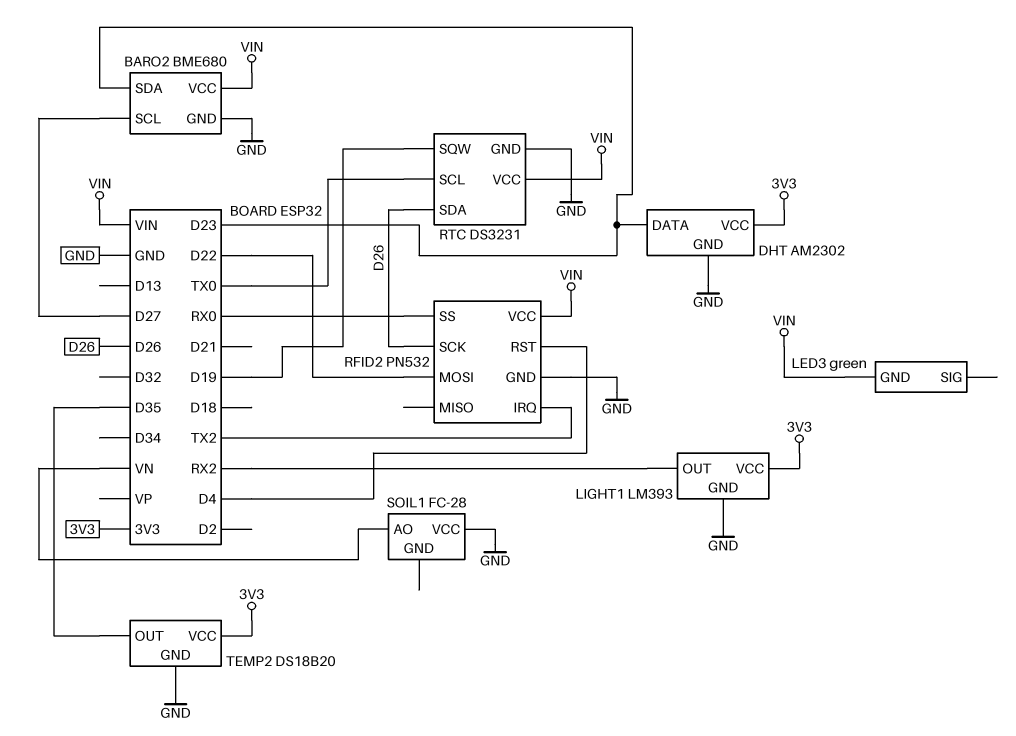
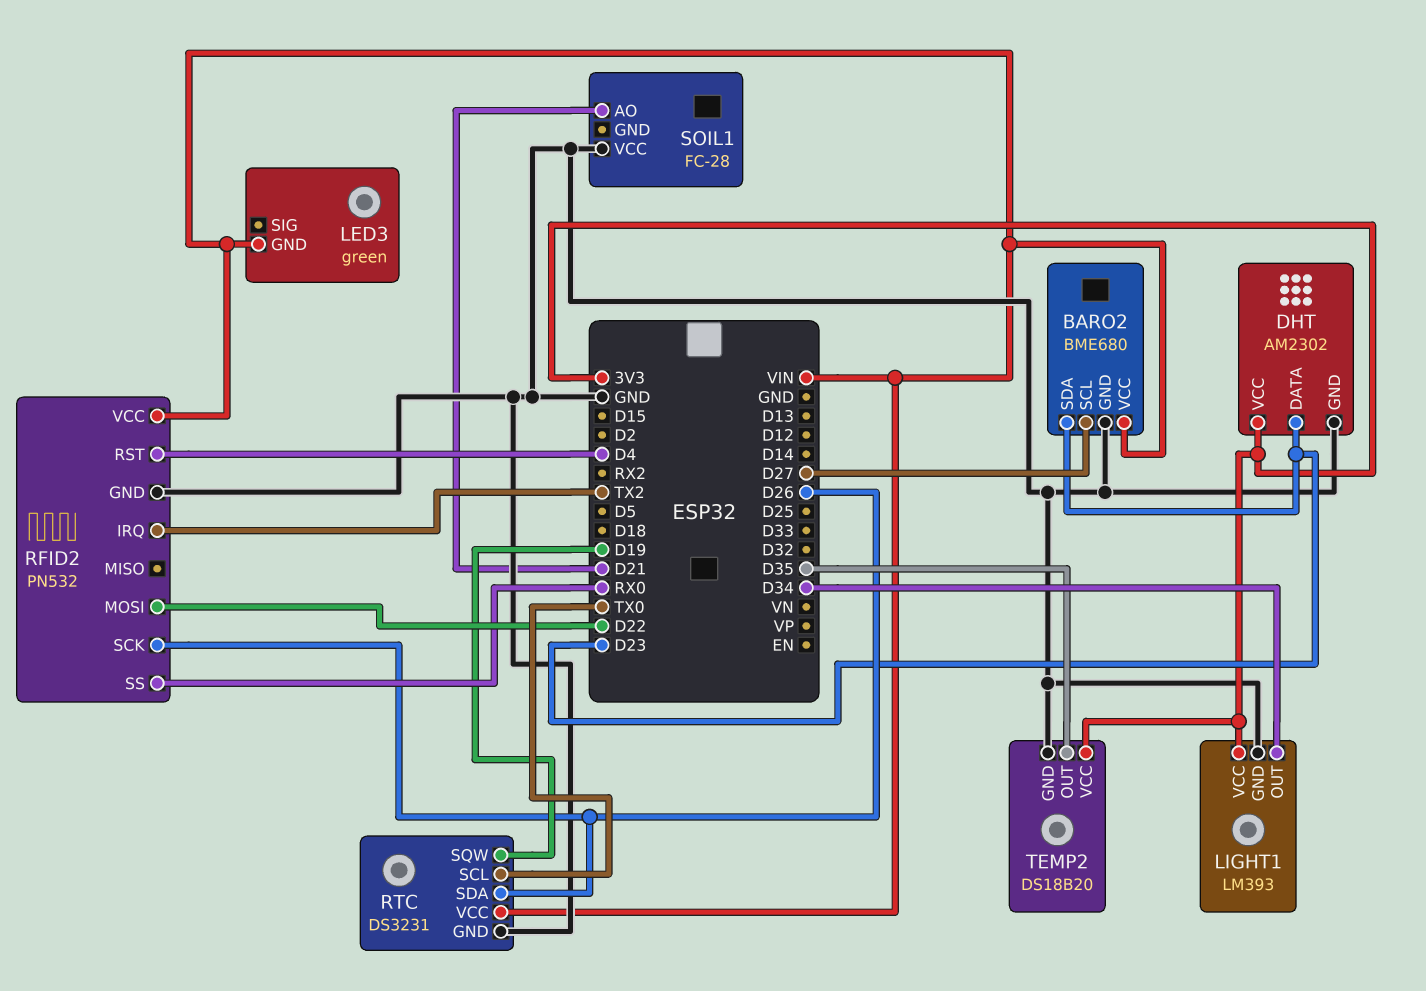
LIGHT1 pin OUT: RX2 -> D34
SOIL1 pin AO: VN -> D21

